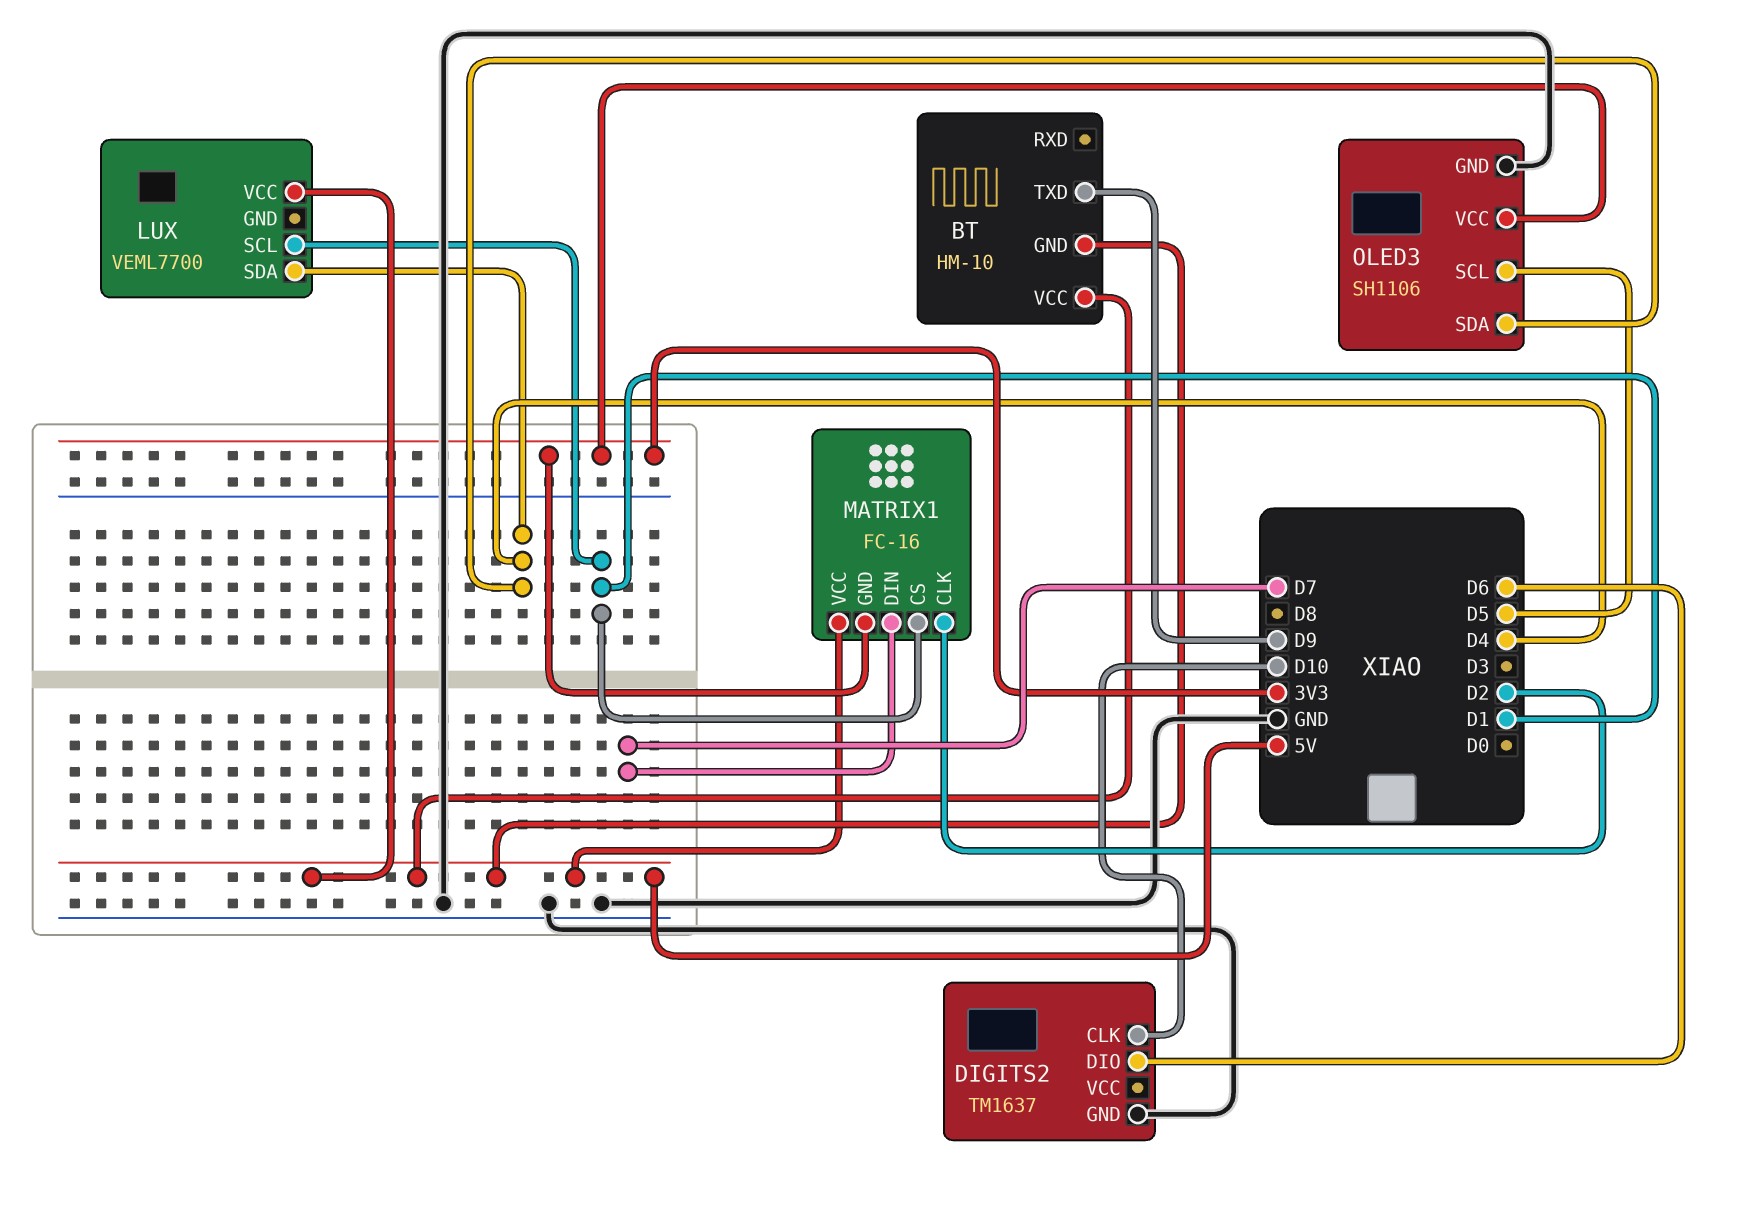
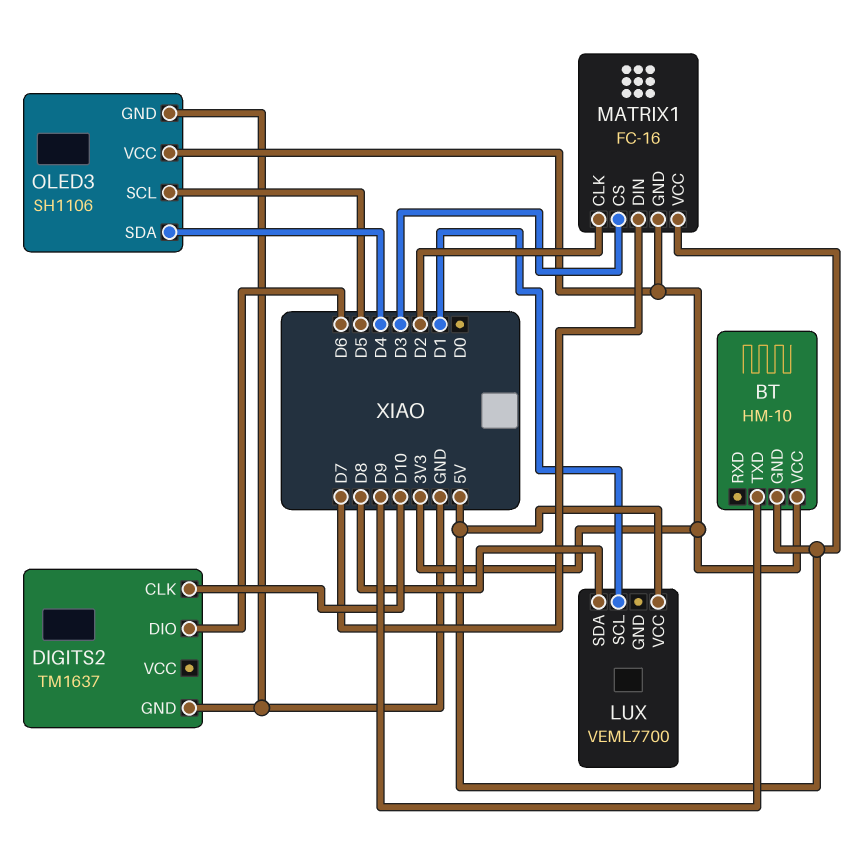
BT pin VCC: 5V -> 3V3
LUX pin SDA: D4 -> D8
MATRIX1 pin CS: D1 -> D3

